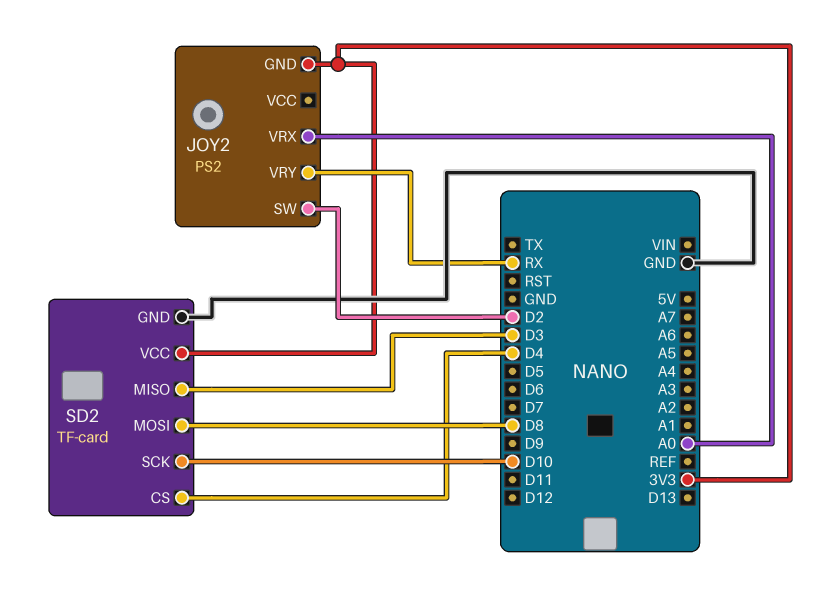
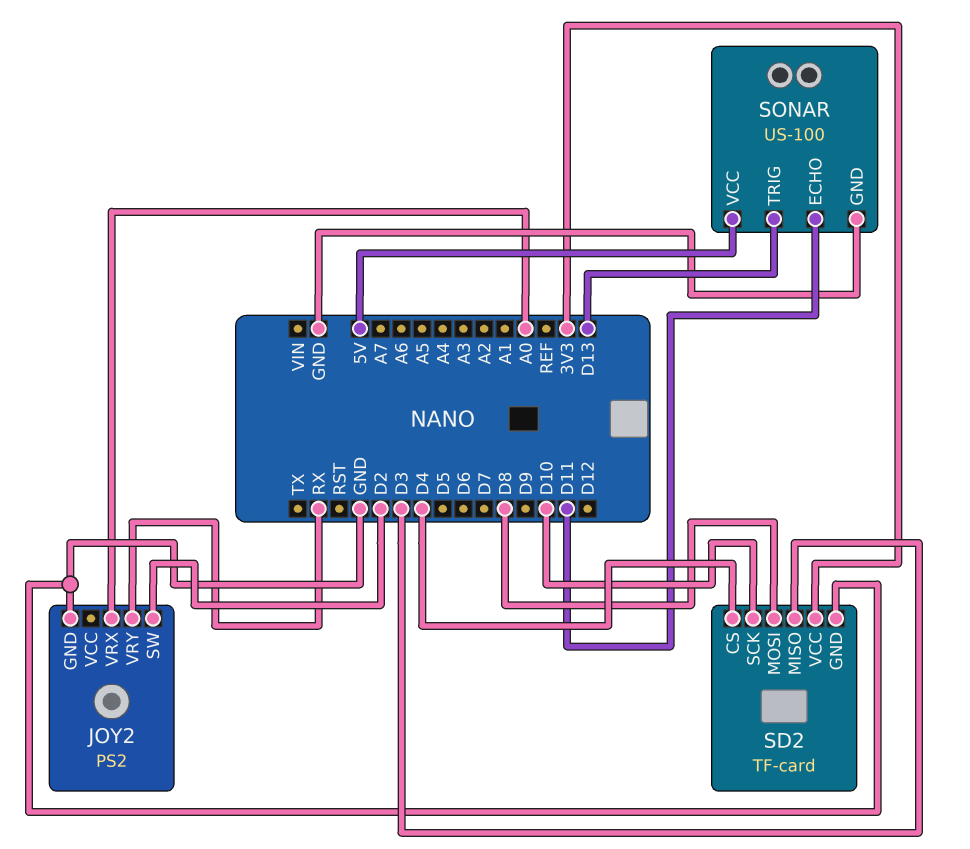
JOY2 pin GND: 3V3 -> GND
SONAR: none -> US-100
SONAR pin ECHO: none -> D11
SONAR pin GND: none -> GND
SONAR pin TRIG: none -> D13
SONAR pin VCC: none -> 5V

